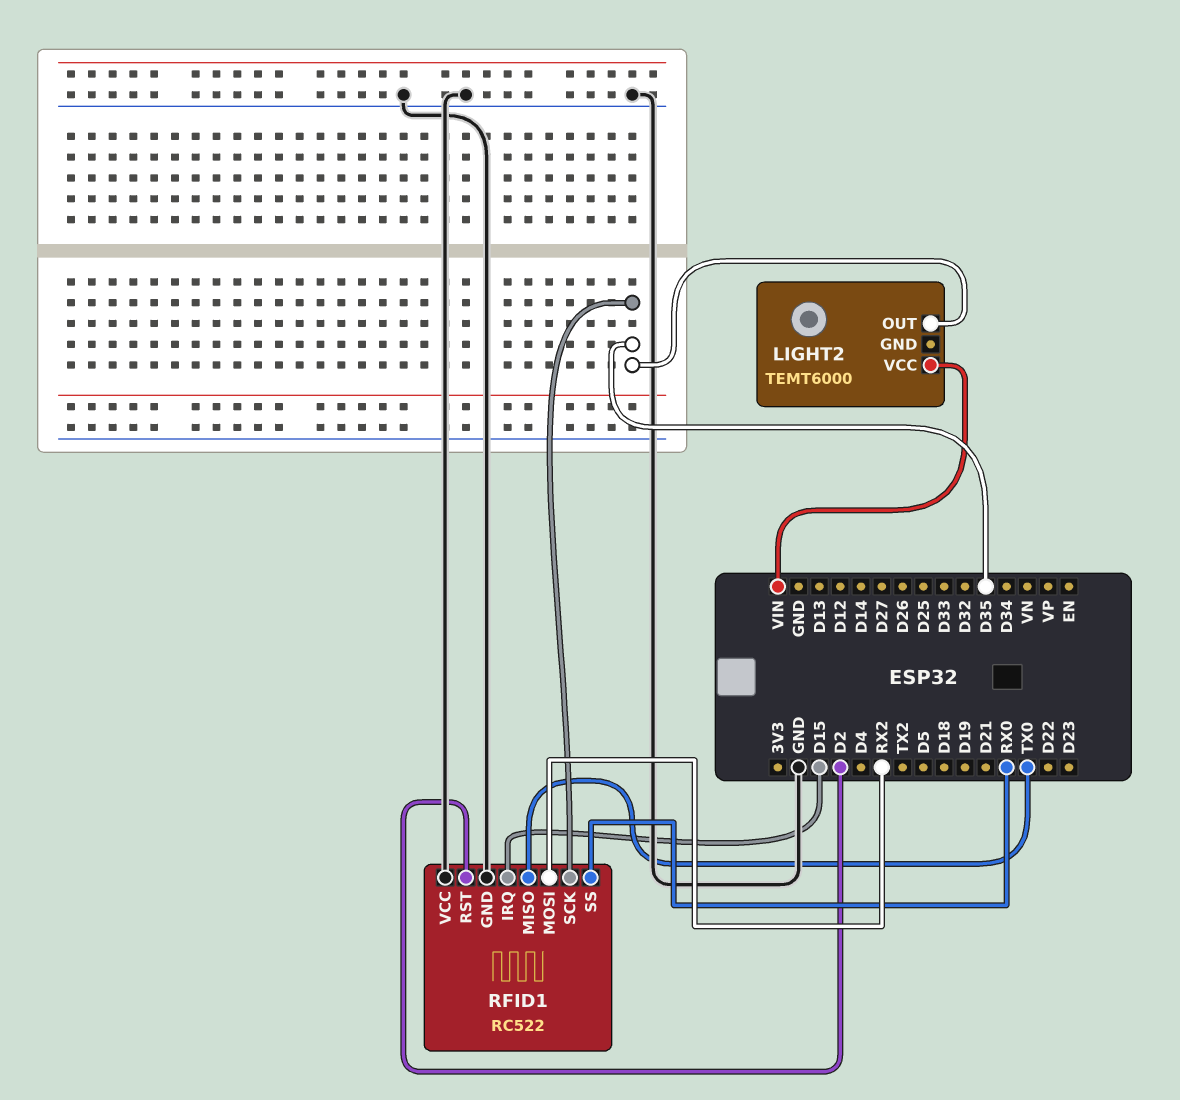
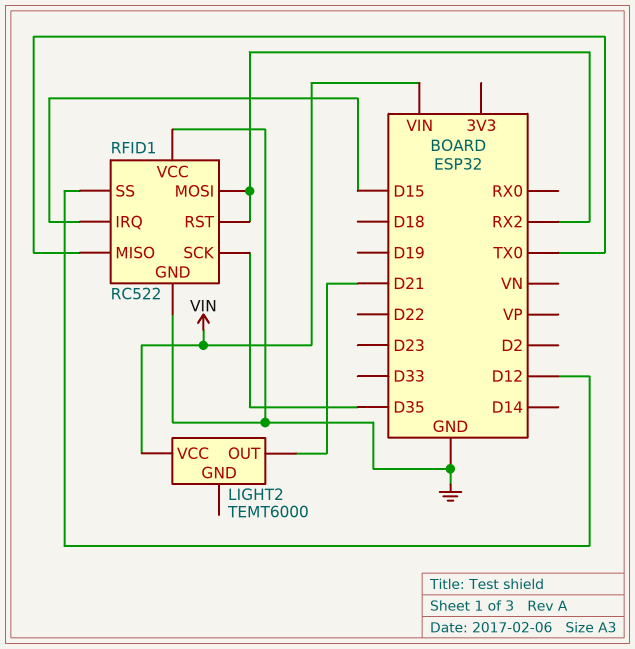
LIGHT2 pin OUT: D35 -> D21
RFID1 pin RST: D2 -> RX2
RFID1 pin SS: RX0 -> D12

